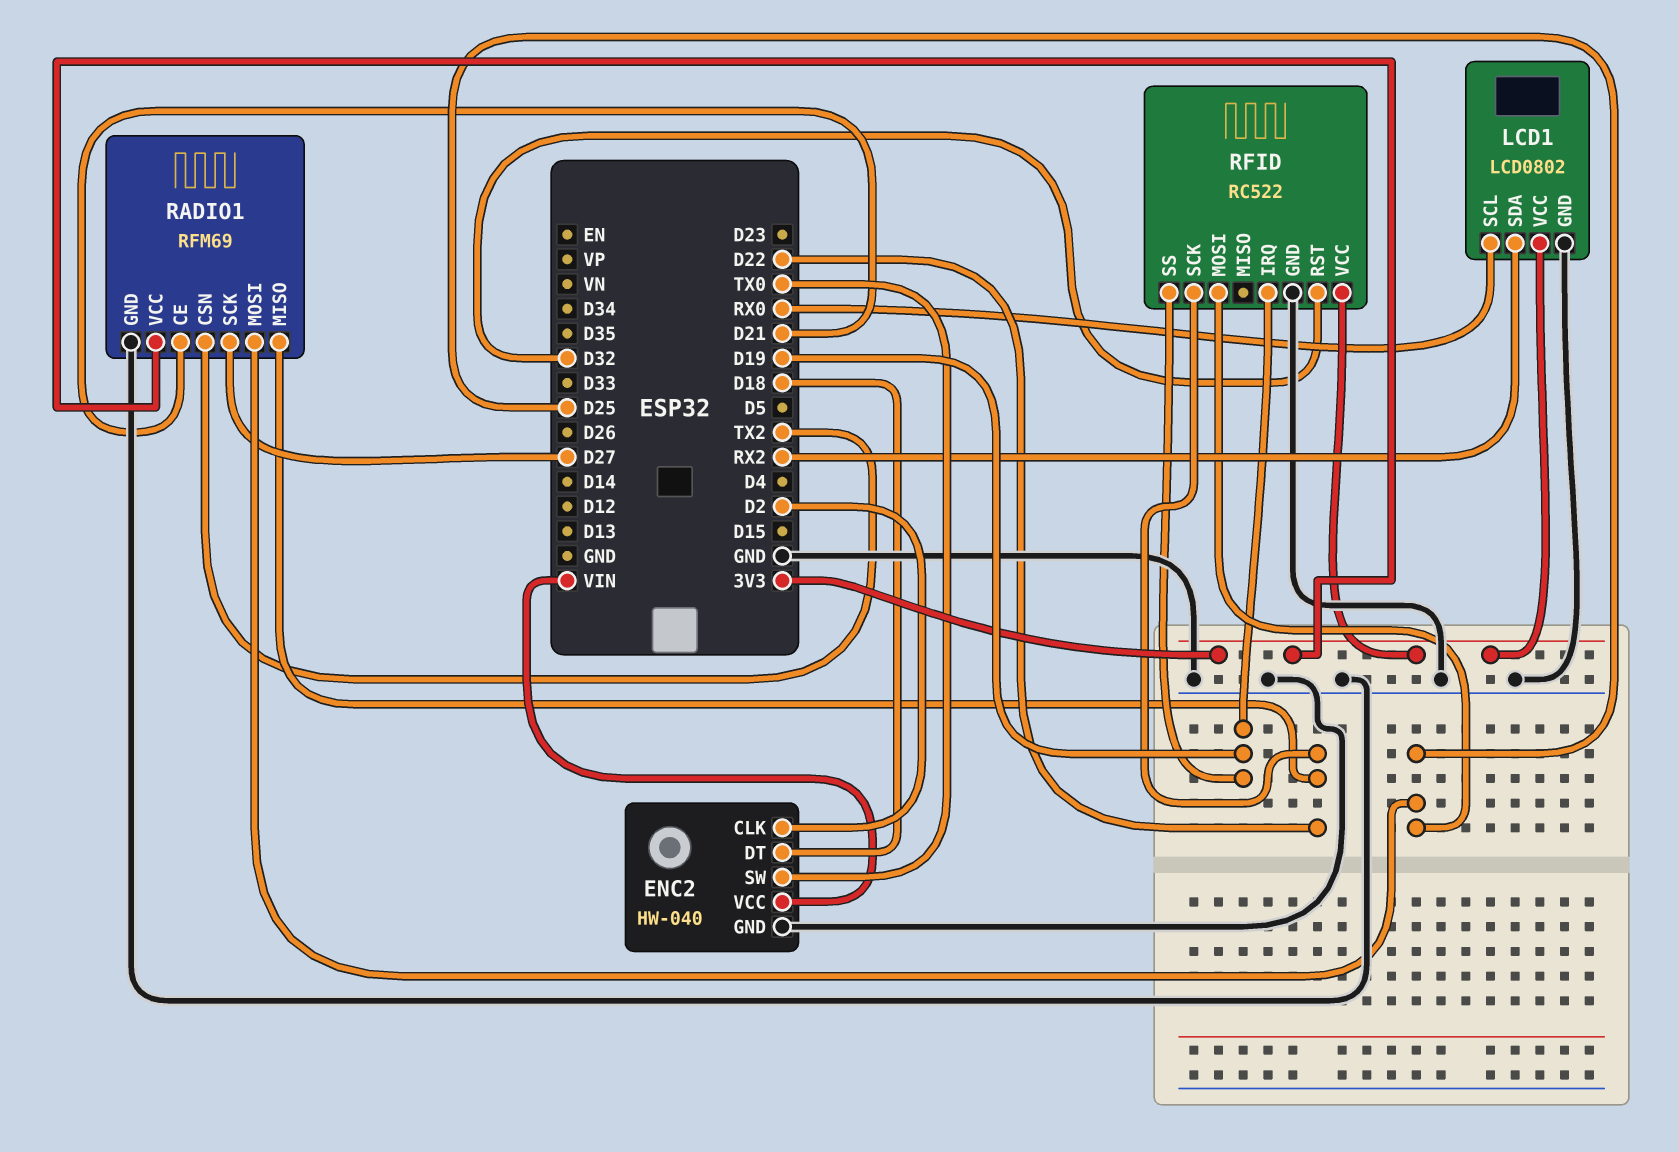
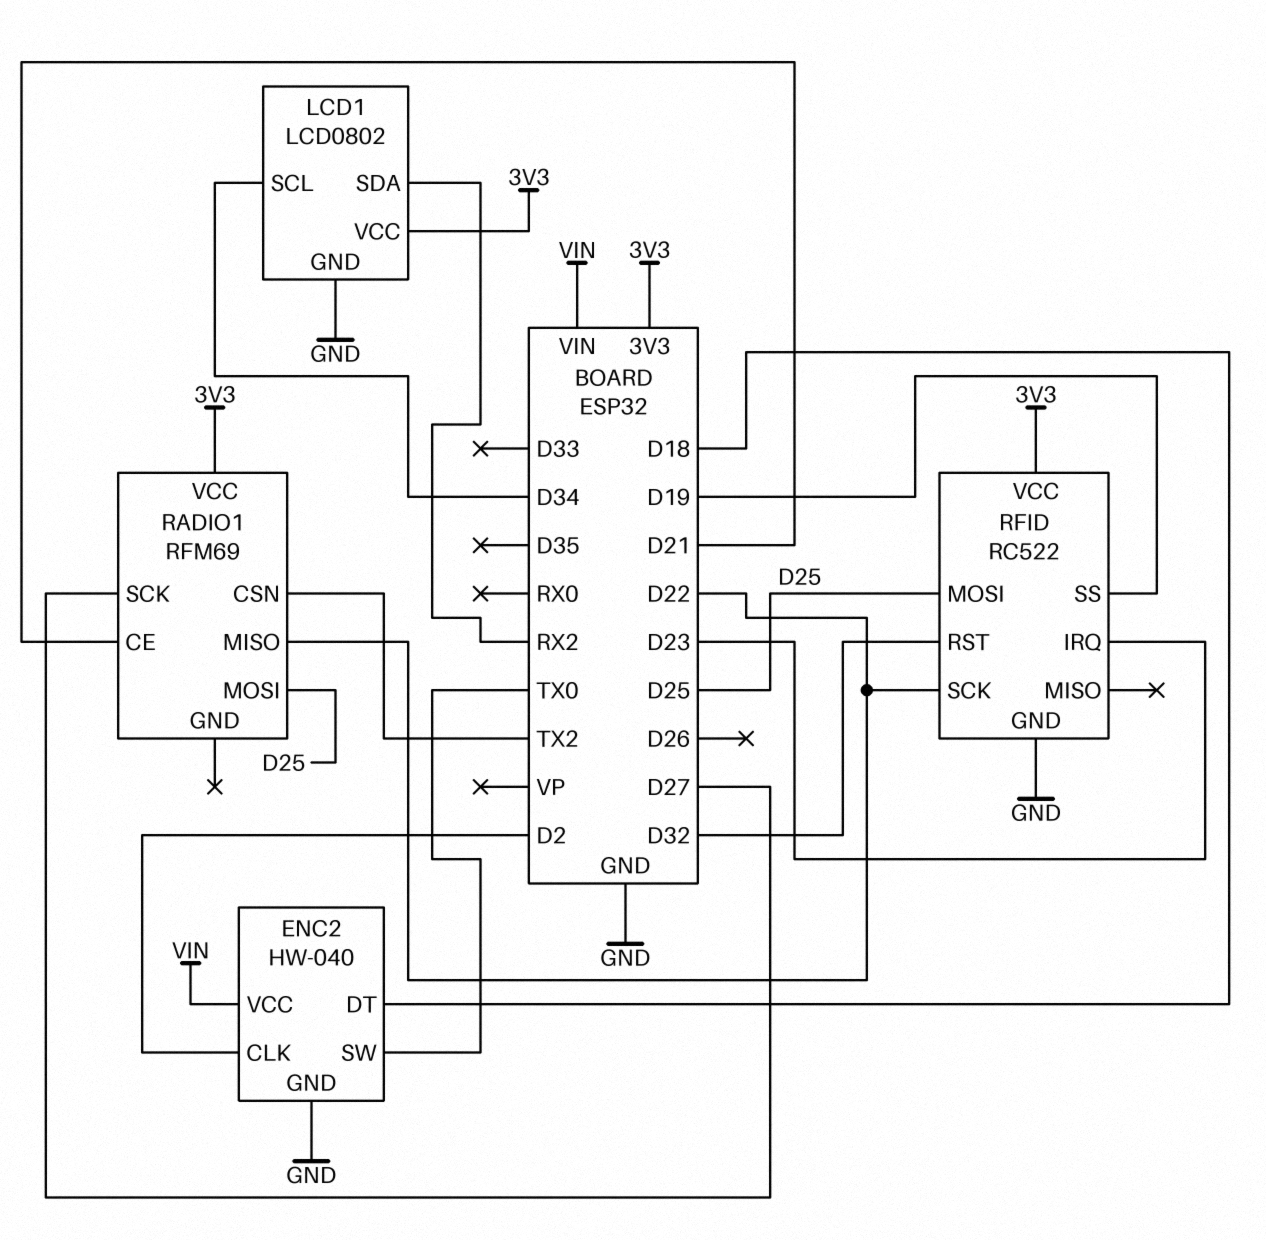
LCD1 pin SCL: RX0 -> D34
RADIO1 pin GND: GND -> none
RFID pin IRQ: D19 -> D23

